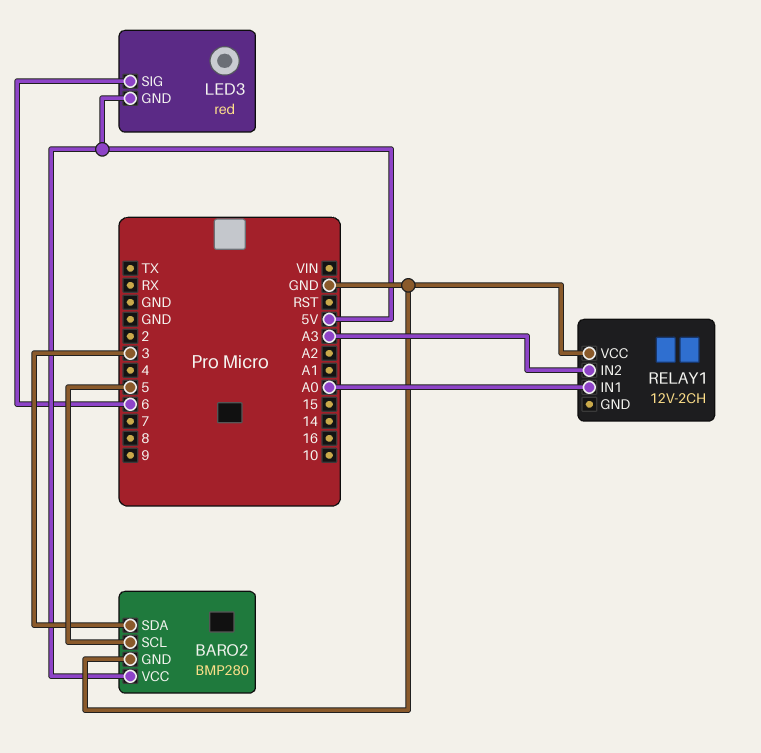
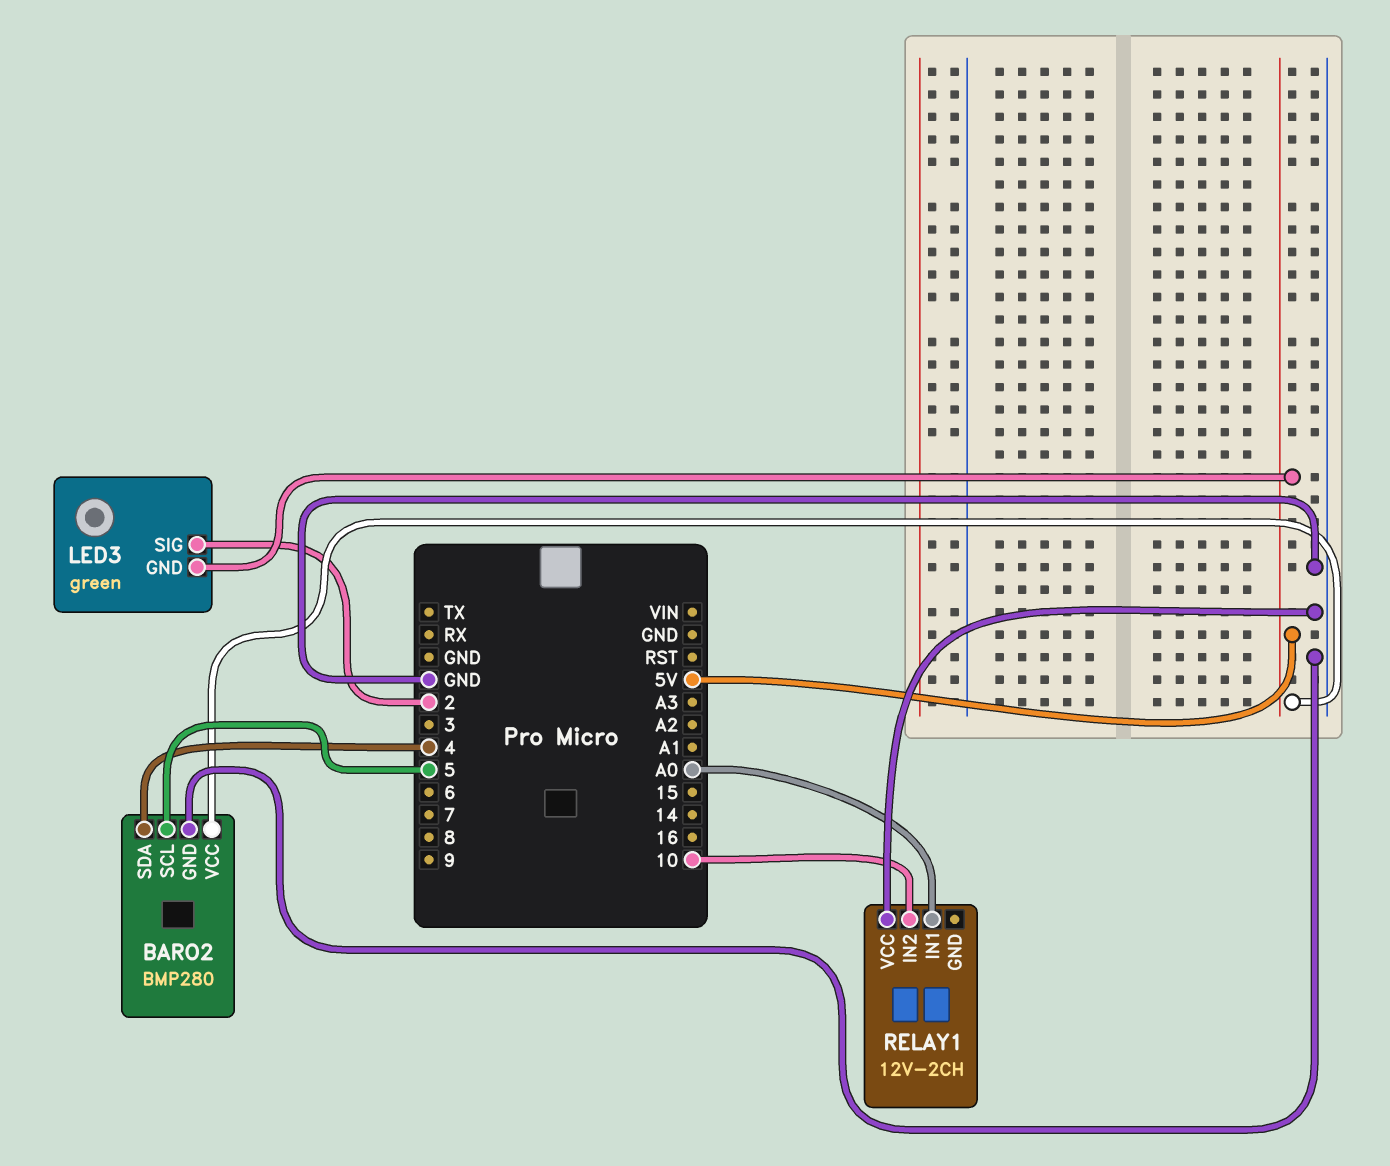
BARO2 pin SDA: 3 -> 4
LED3: red -> green
LED3 pin SIG: 6 -> 2
RELAY1 pin IN2: A3 -> 10

